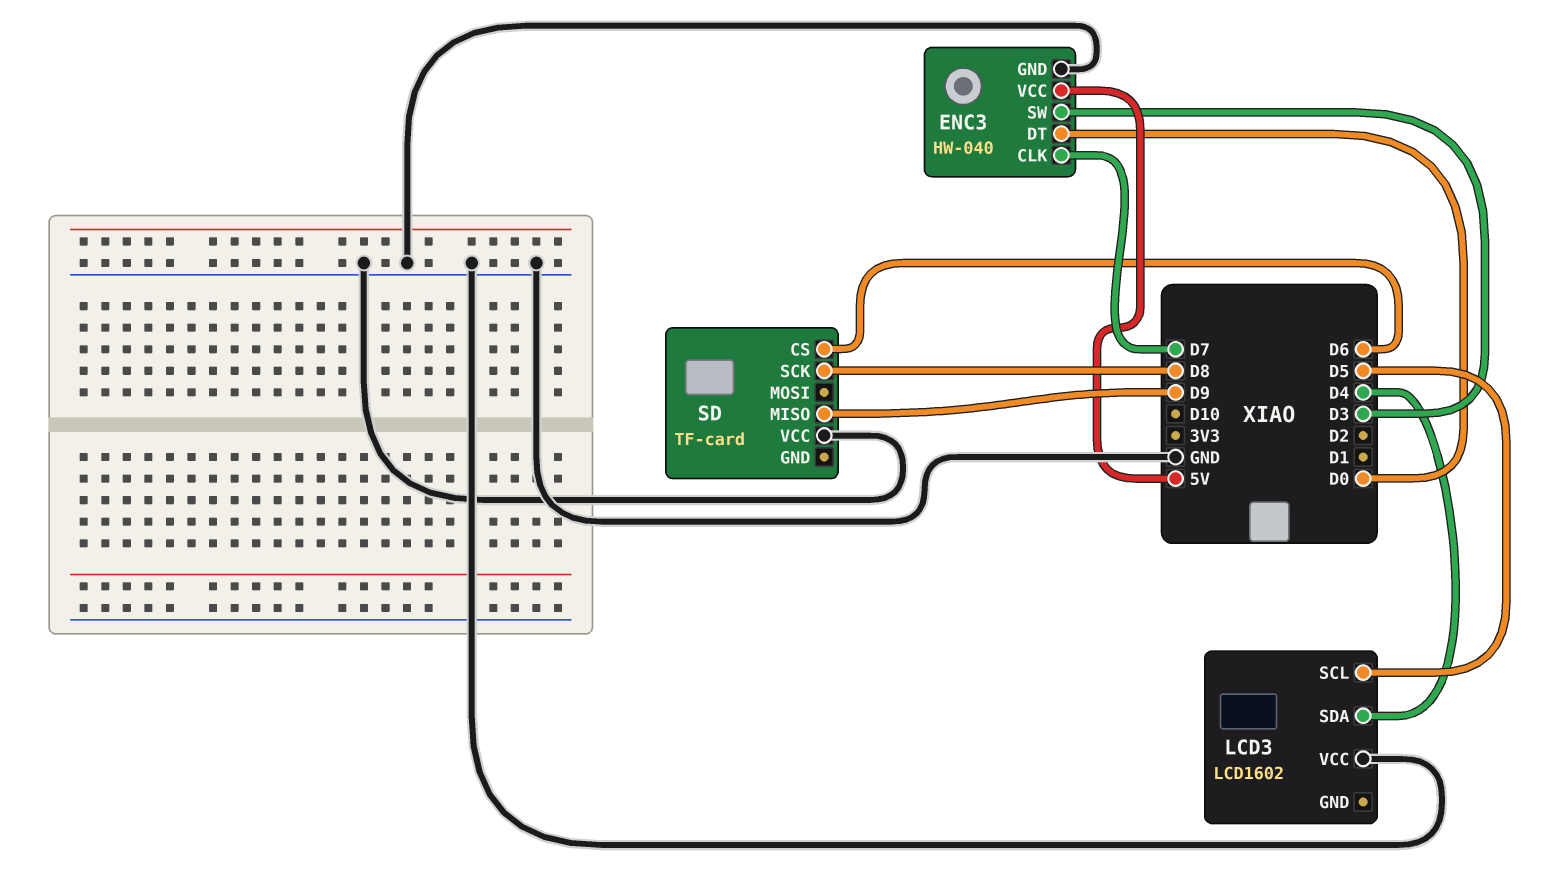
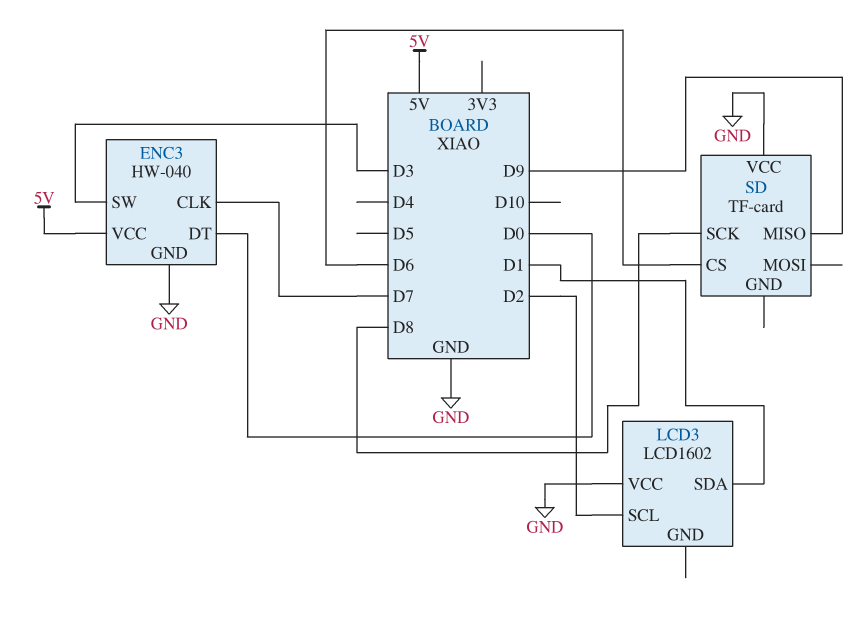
LCD3 pin SCL: D5 -> D2
LCD3 pin SDA: D4 -> D1

